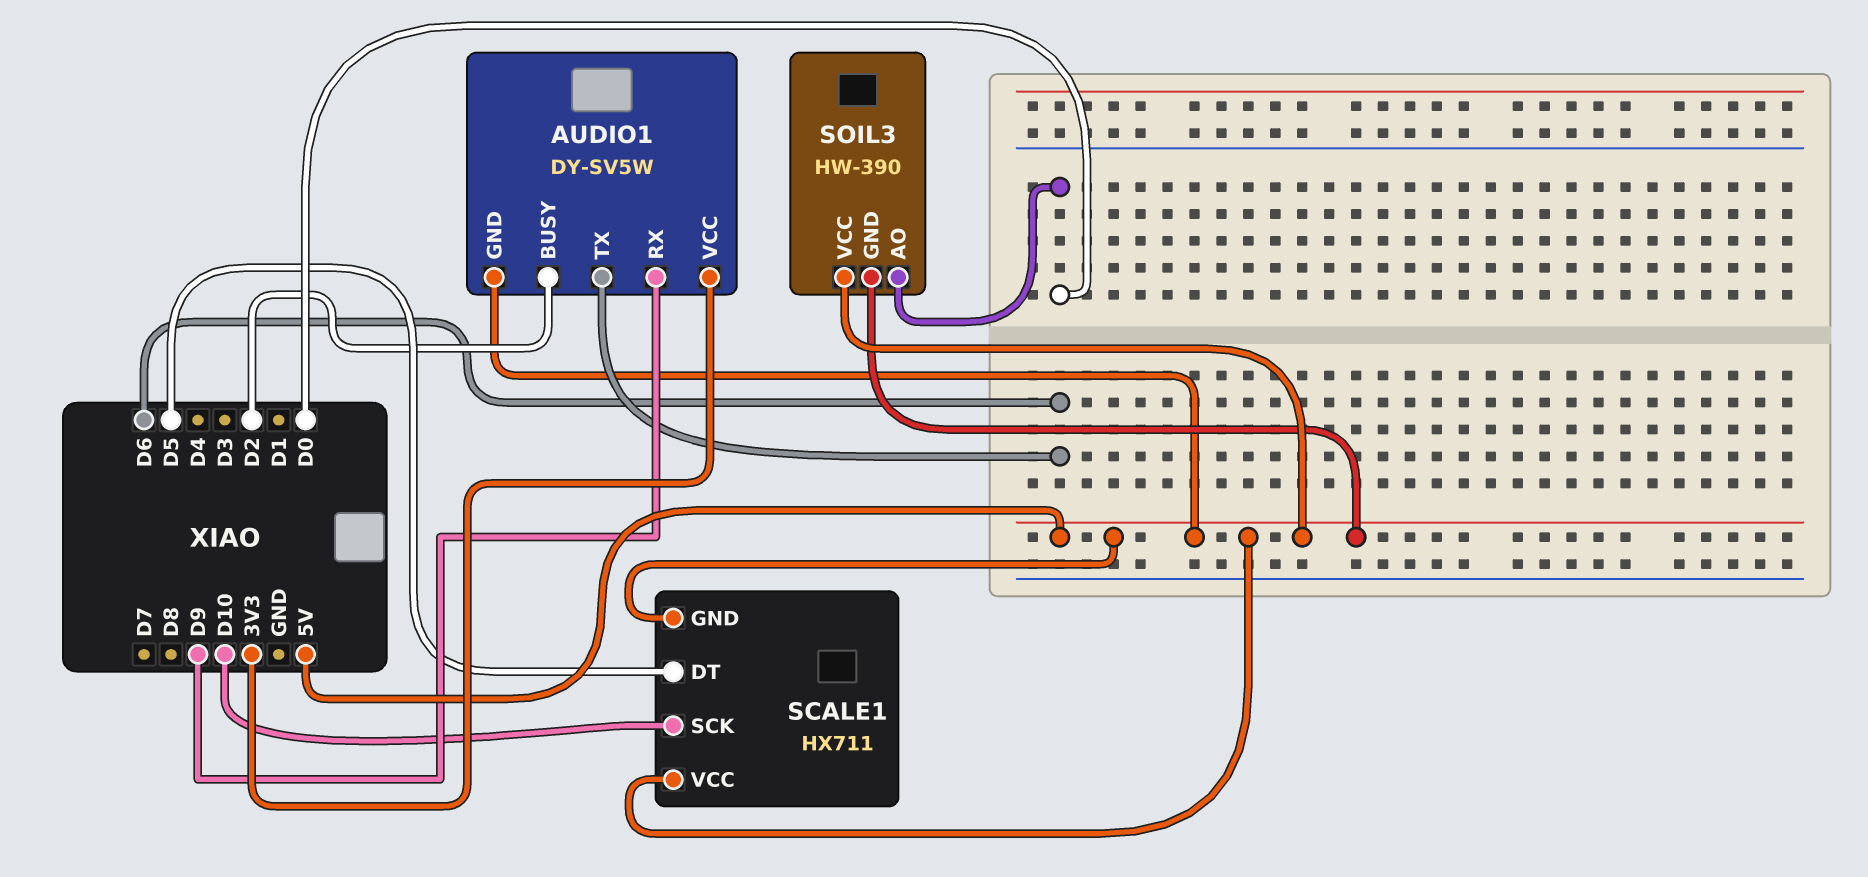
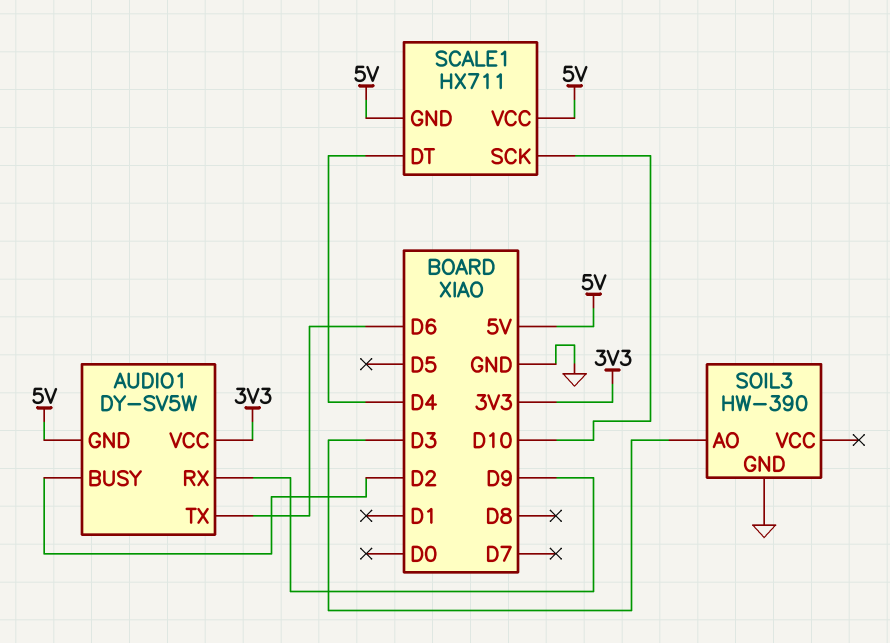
SCALE1 pin DT: D5 -> D4
SOIL3 pin AO: D0 -> D3
SOIL3 pin GND: 5V -> GND
SOIL3 pin VCC: 5V -> none

